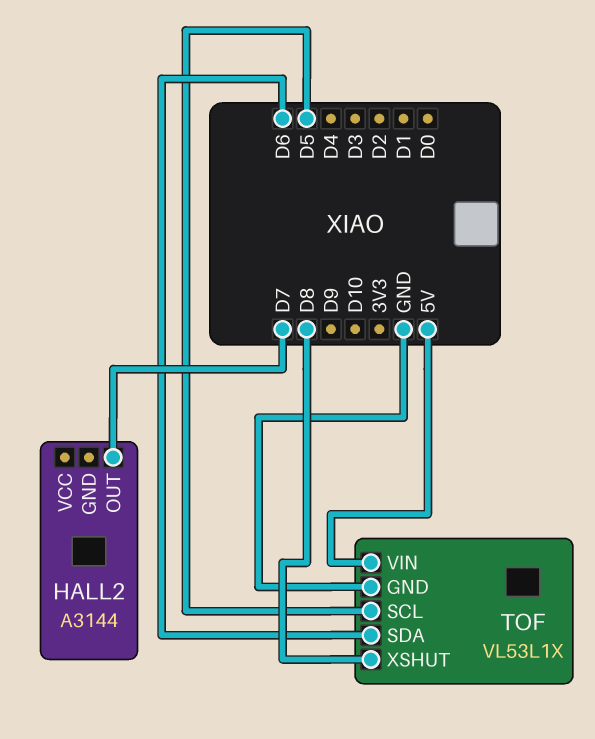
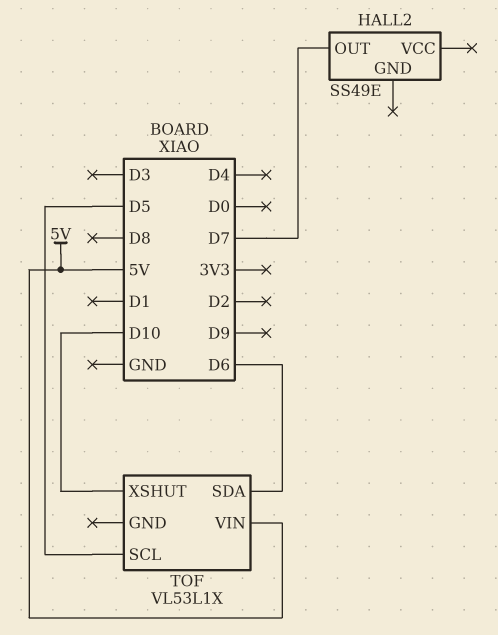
HALL2: A3144 -> SS49E
TOF pin GND: GND -> none
TOF pin XSHUT: D8 -> D10

